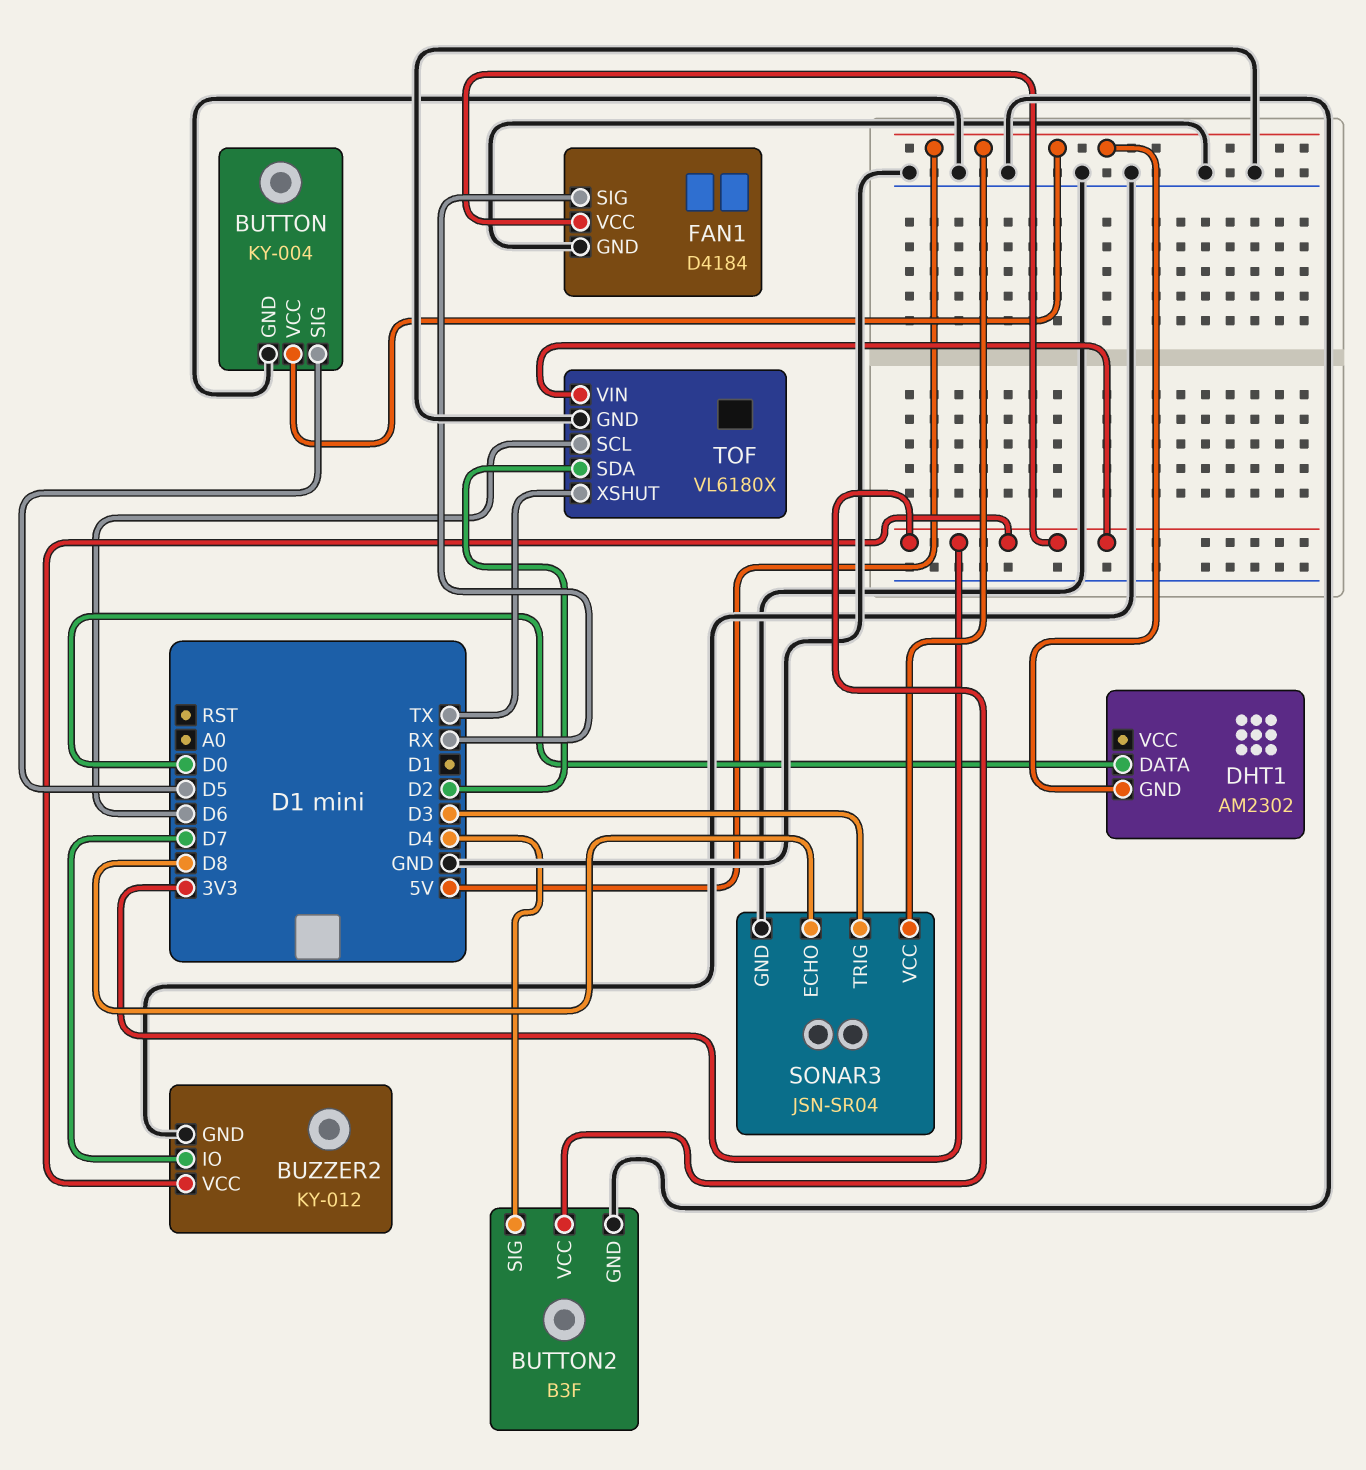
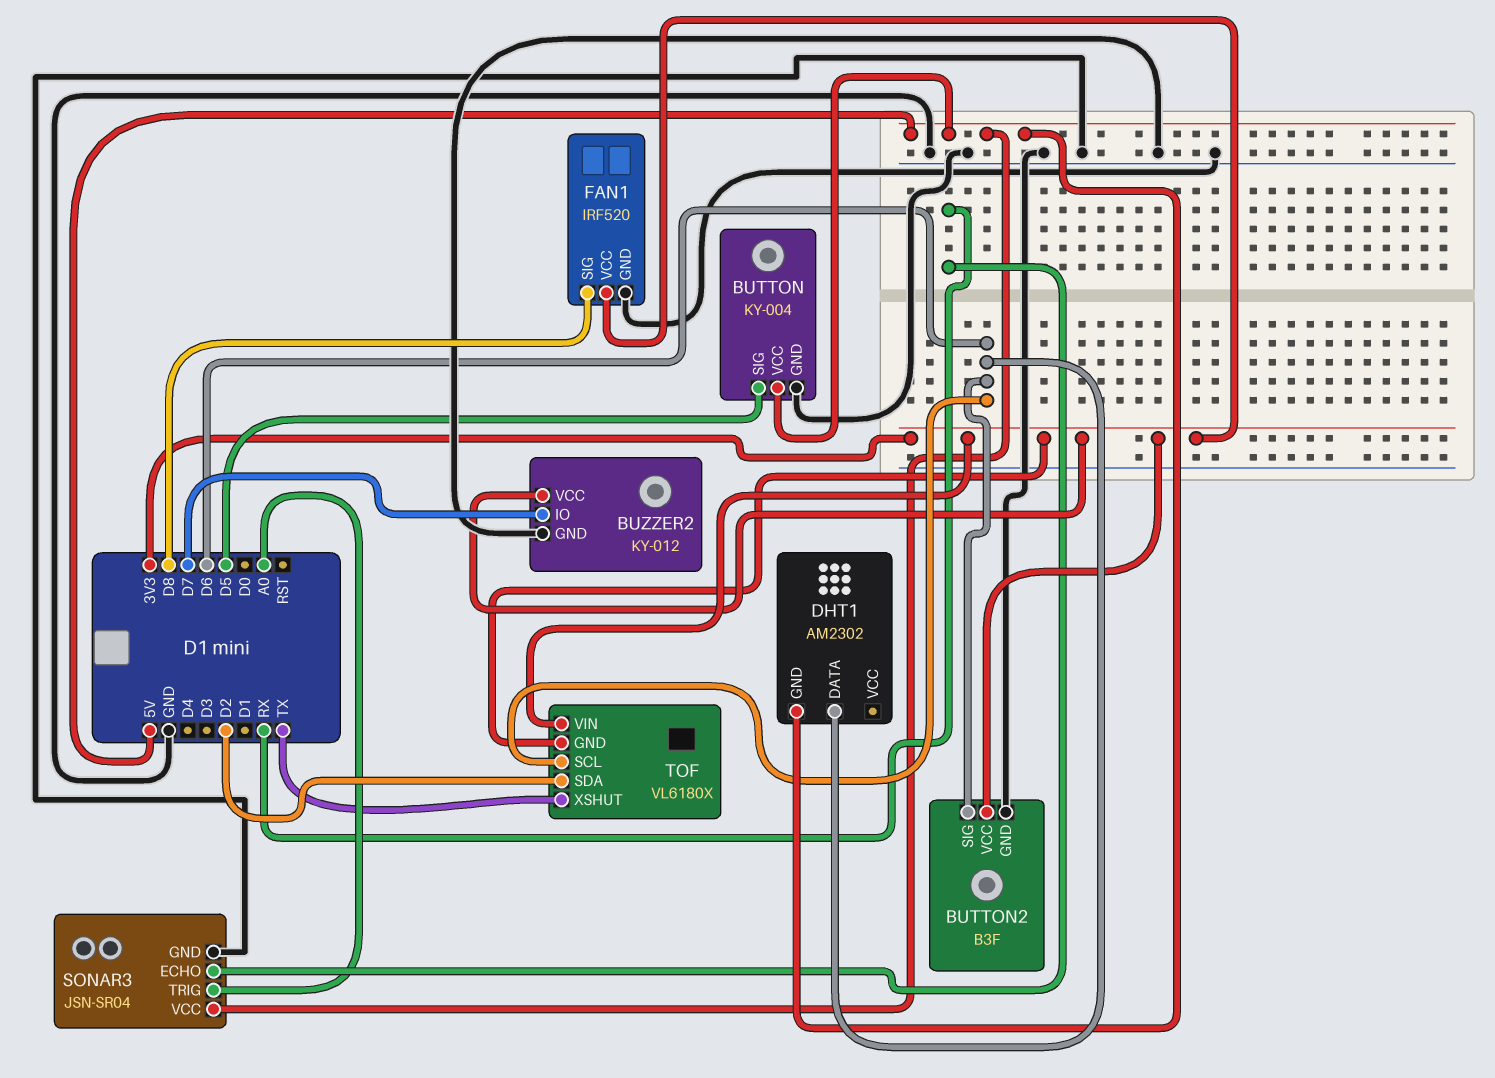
BUTTON2 pin SIG: D4 -> D6
DHT1 pin DATA: D0 -> D6
FAN1: D4184 -> IRF520
FAN1 pin SIG: RX -> D8
SONAR3 pin ECHO: D8 -> RX
SONAR3 pin TRIG: D3 -> A0
TOF pin GND: GND -> 3V3

